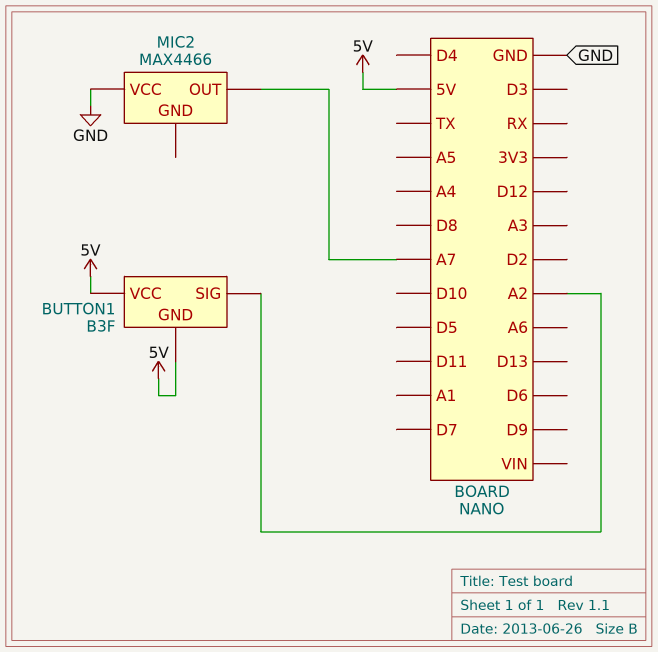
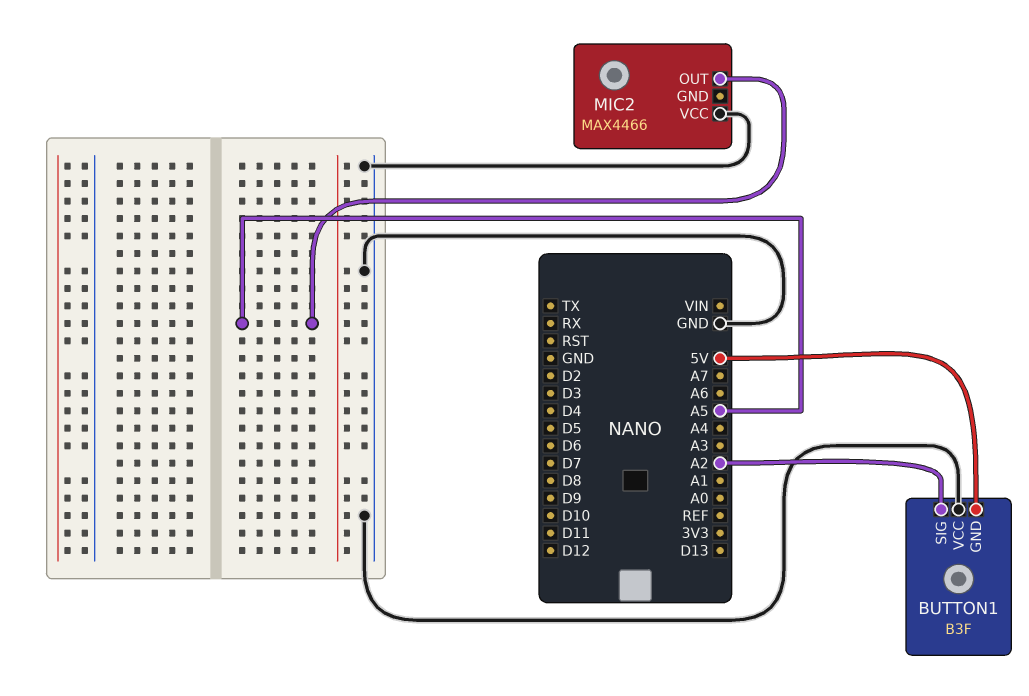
BUTTON1 pin VCC: 5V -> GND
MIC2 pin OUT: A7 -> A5

